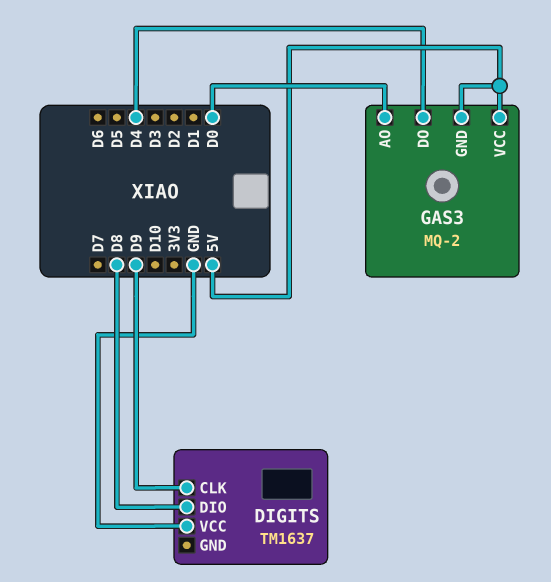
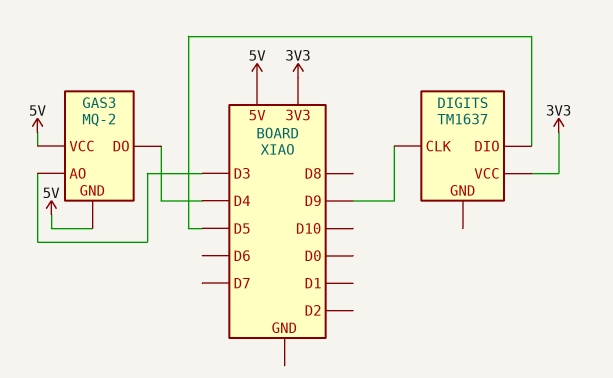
DIGITS pin DIO: D8 -> D5
DIGITS pin VCC: GND -> 3V3
GAS3 pin AO: D0 -> D3

